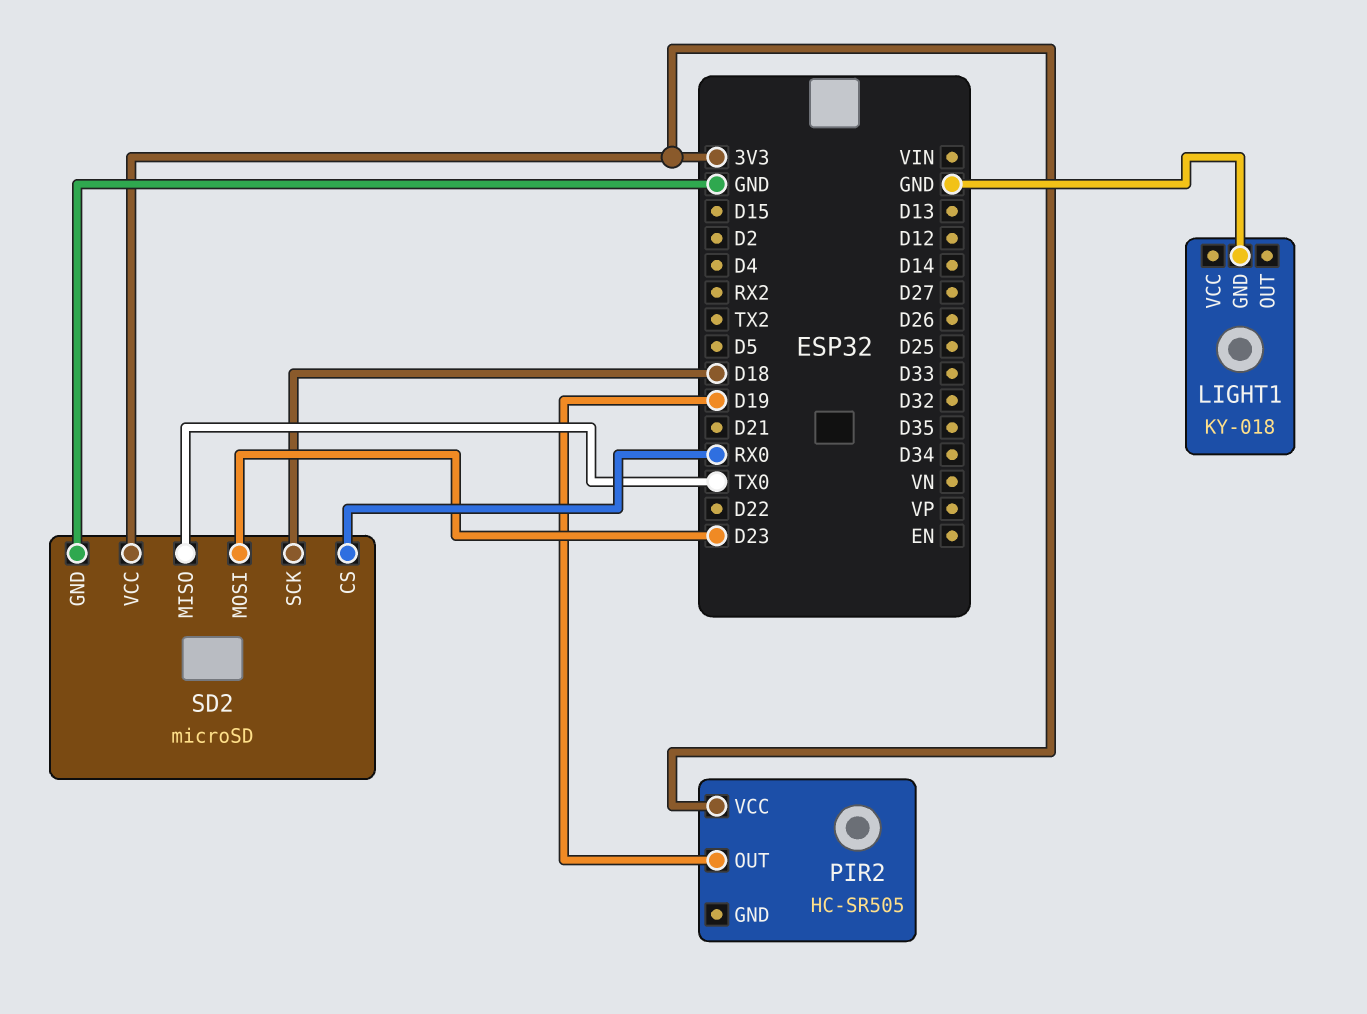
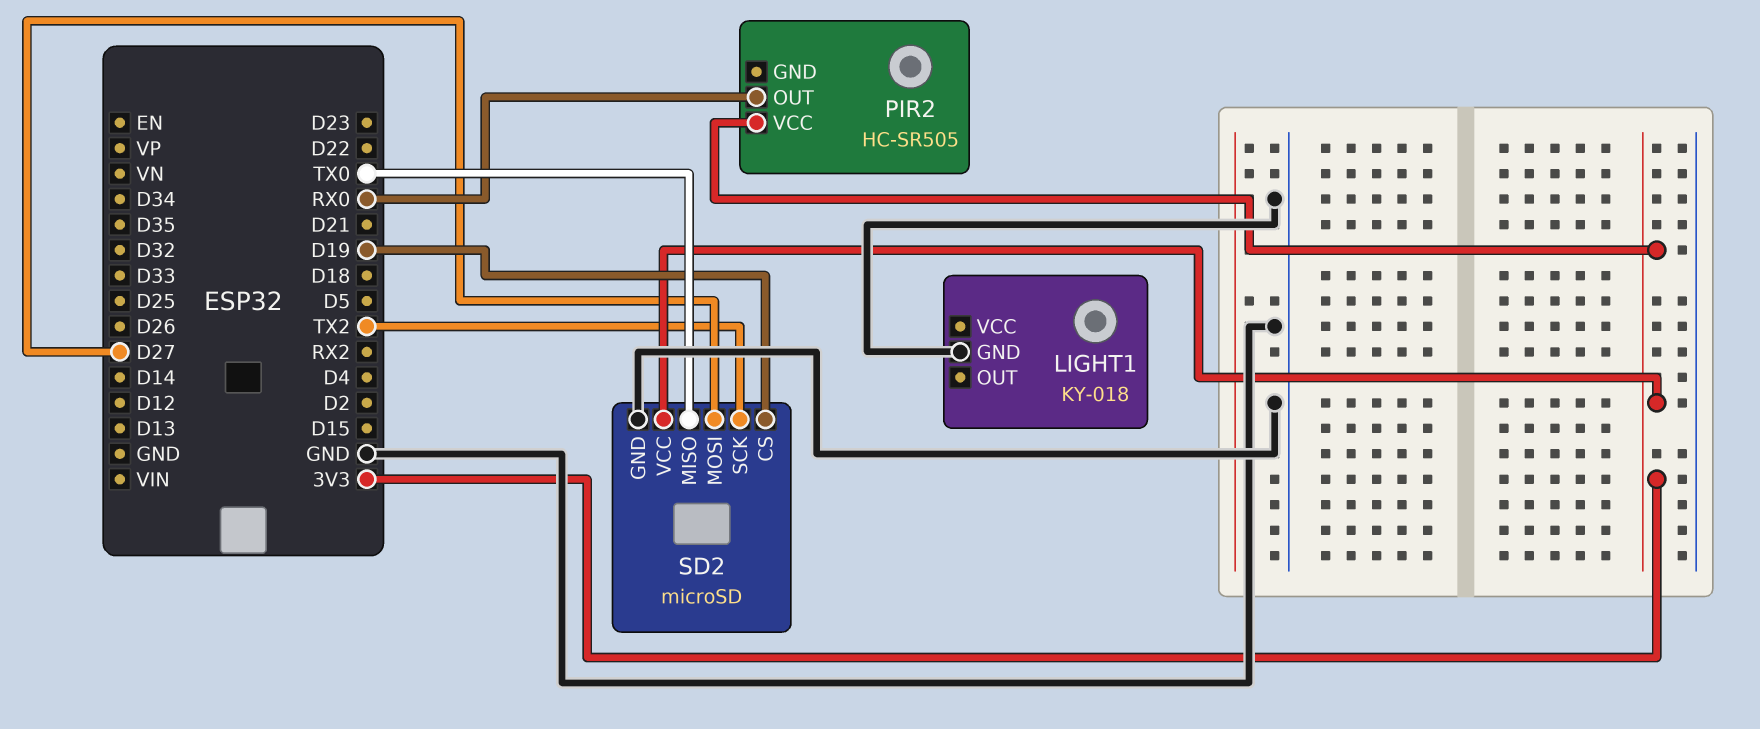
PIR2 pin OUT: D19 -> RX0
SD2 pin CS: RX0 -> D19
SD2 pin MOSI: D23 -> D27
SD2 pin SCK: D18 -> TX2

